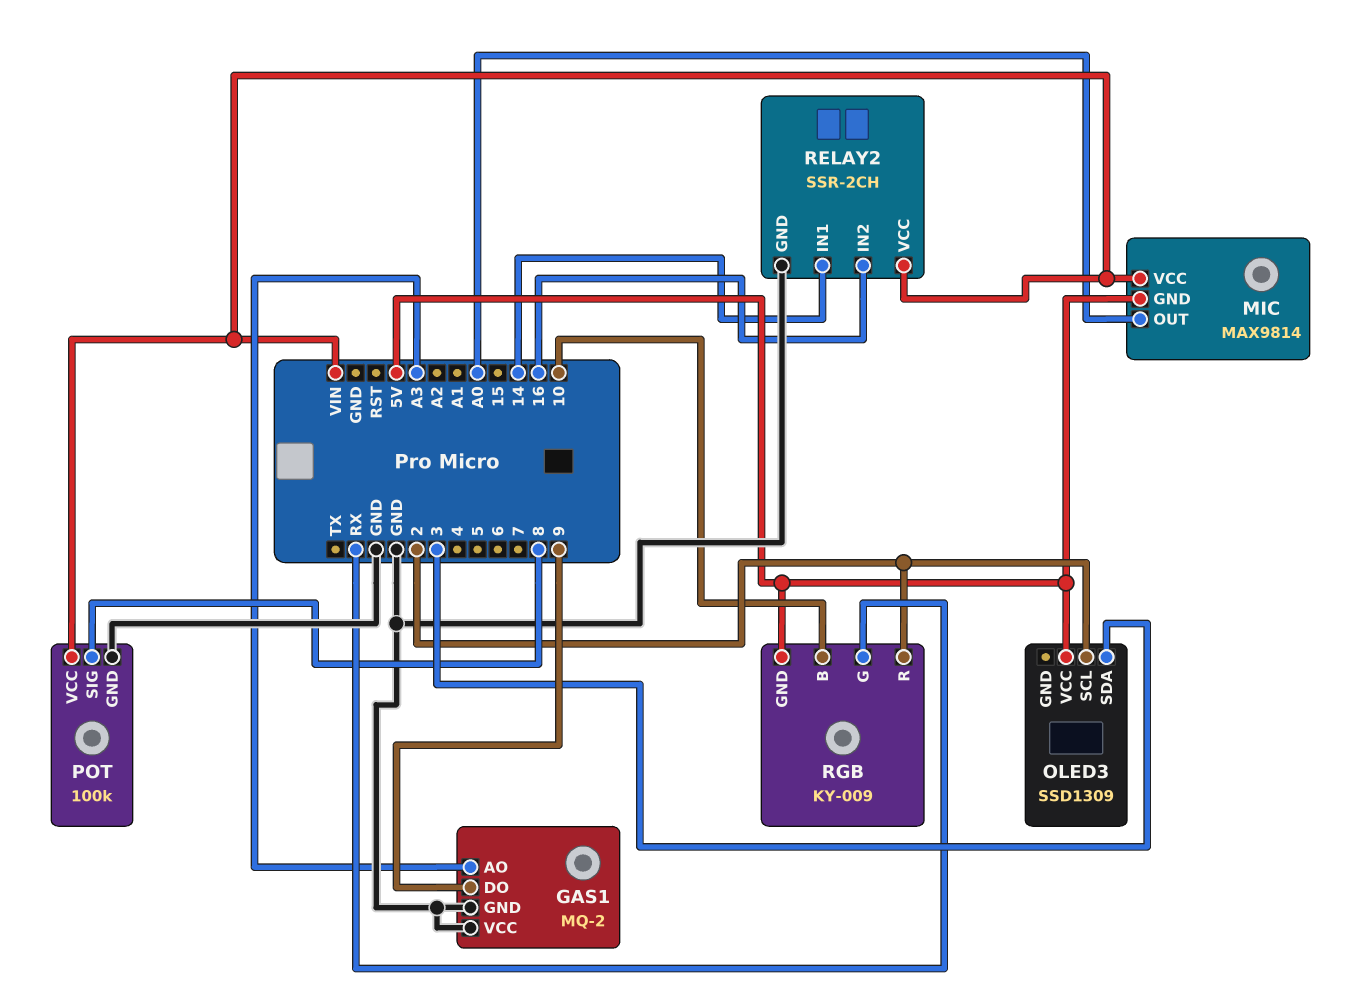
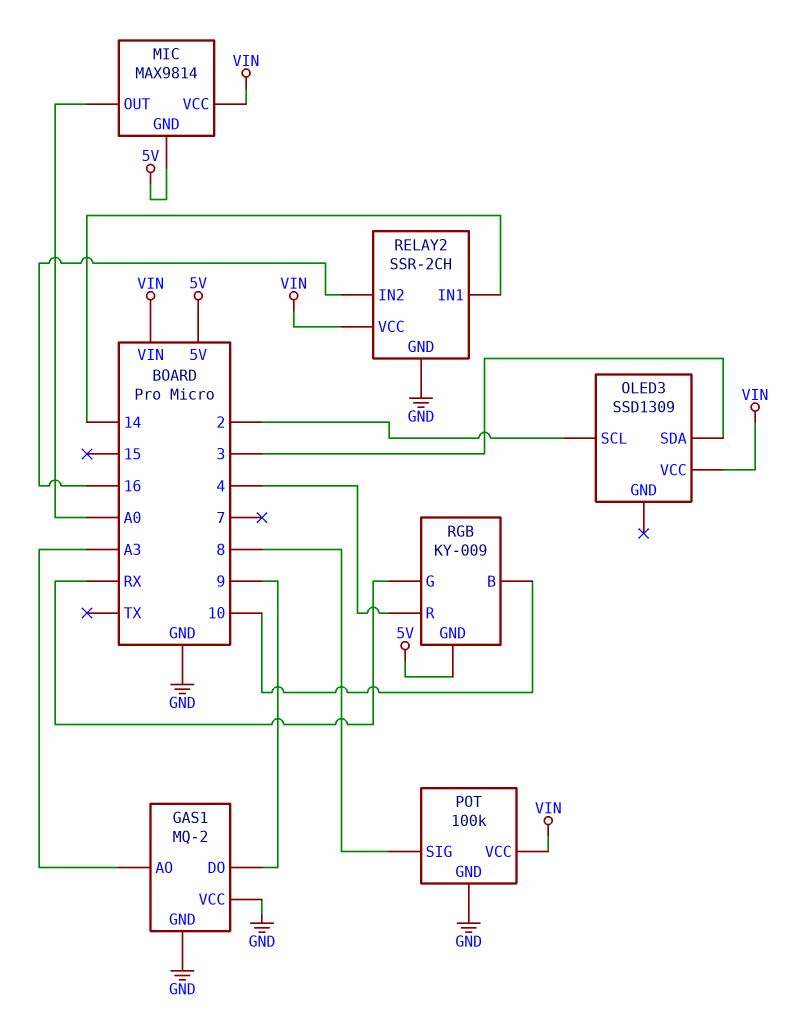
OLED3 pin VCC: 5V -> VIN
RGB pin R: 2 -> 4

